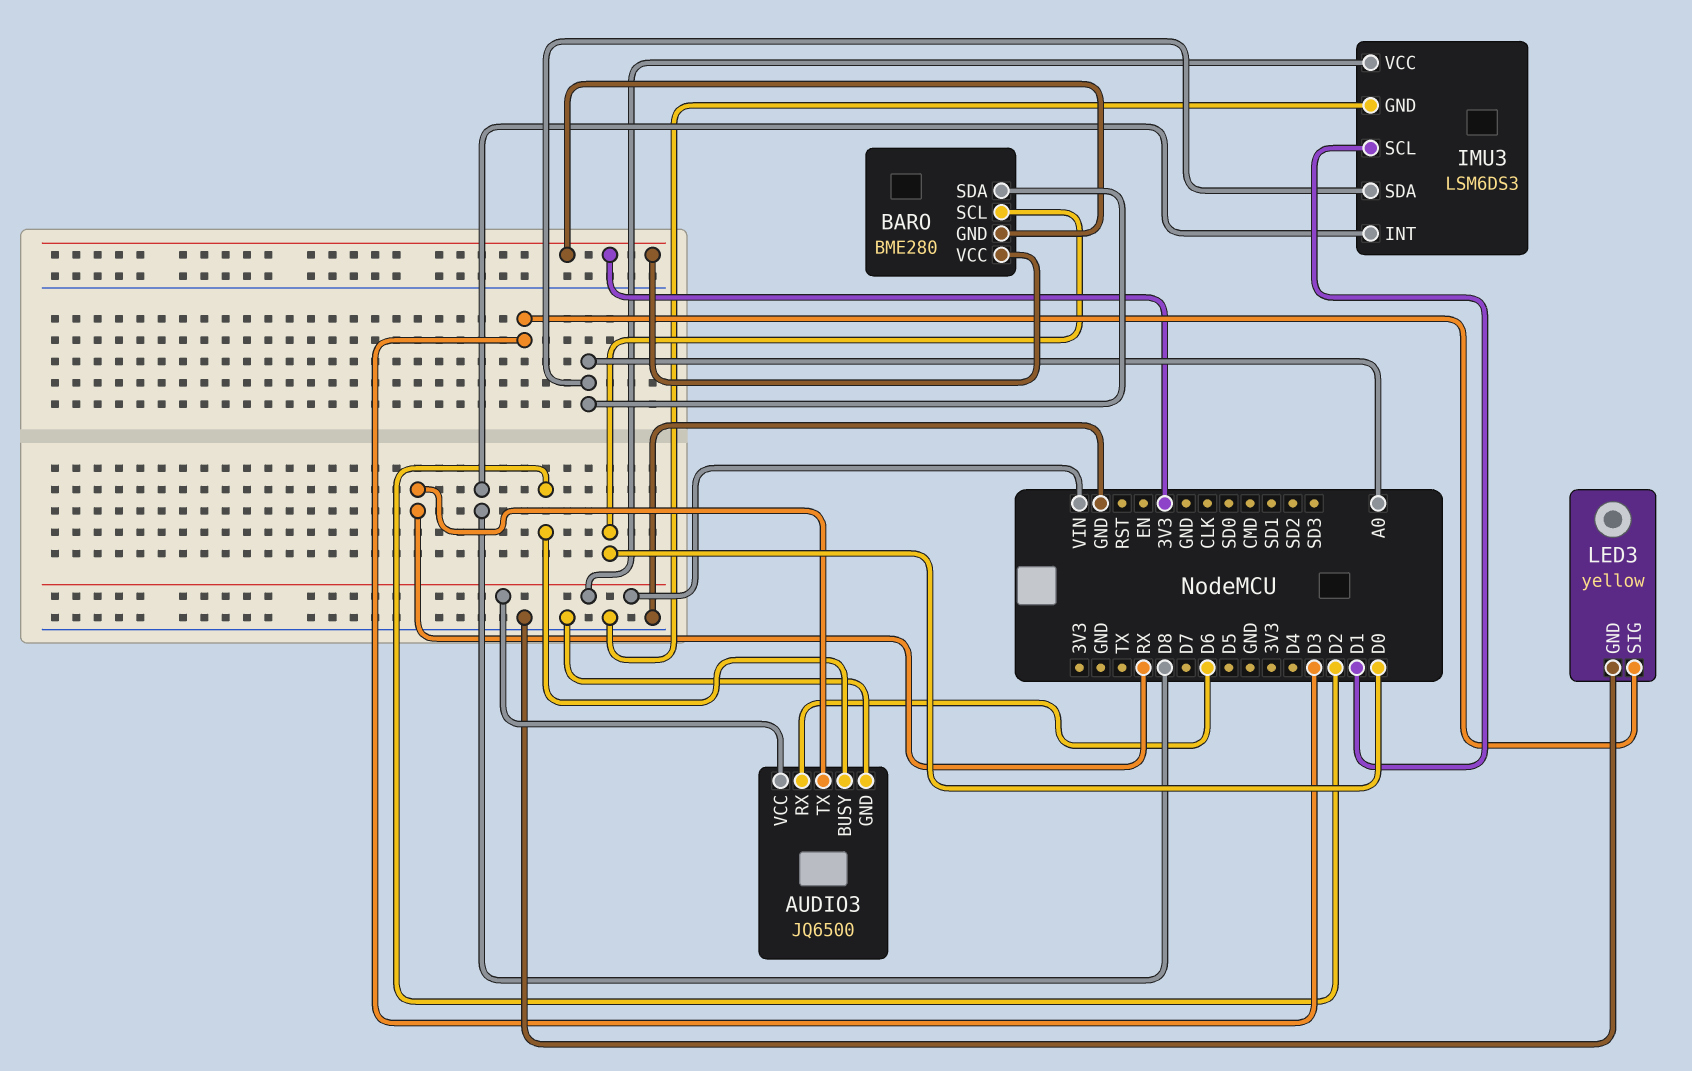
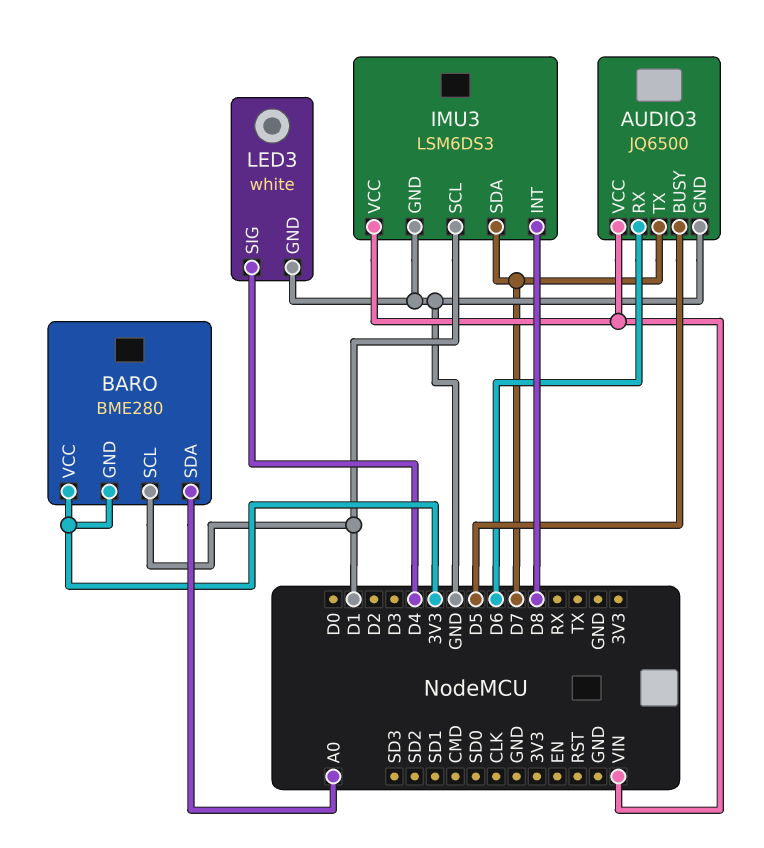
AUDIO3 pin BUSY: D2 -> D5
AUDIO3 pin TX: RX -> D7
BARO pin SCL: D0 -> D1
IMU3 pin SDA: A0 -> D7
LED3: yellow -> white
LED3 pin SIG: D3 -> D4

